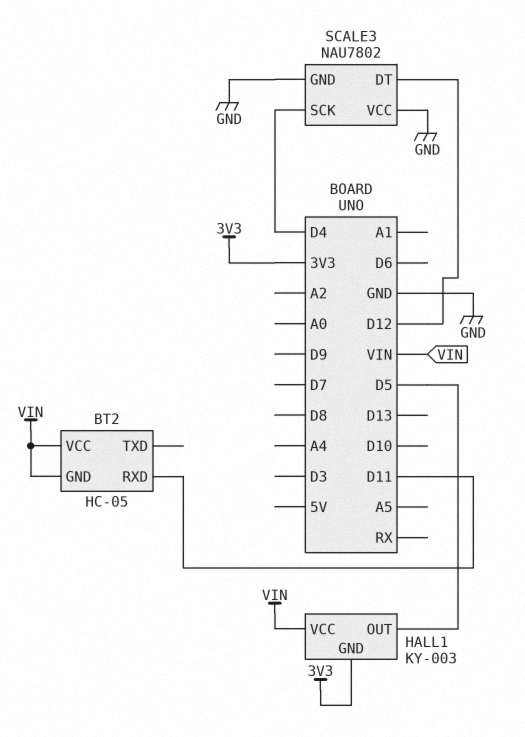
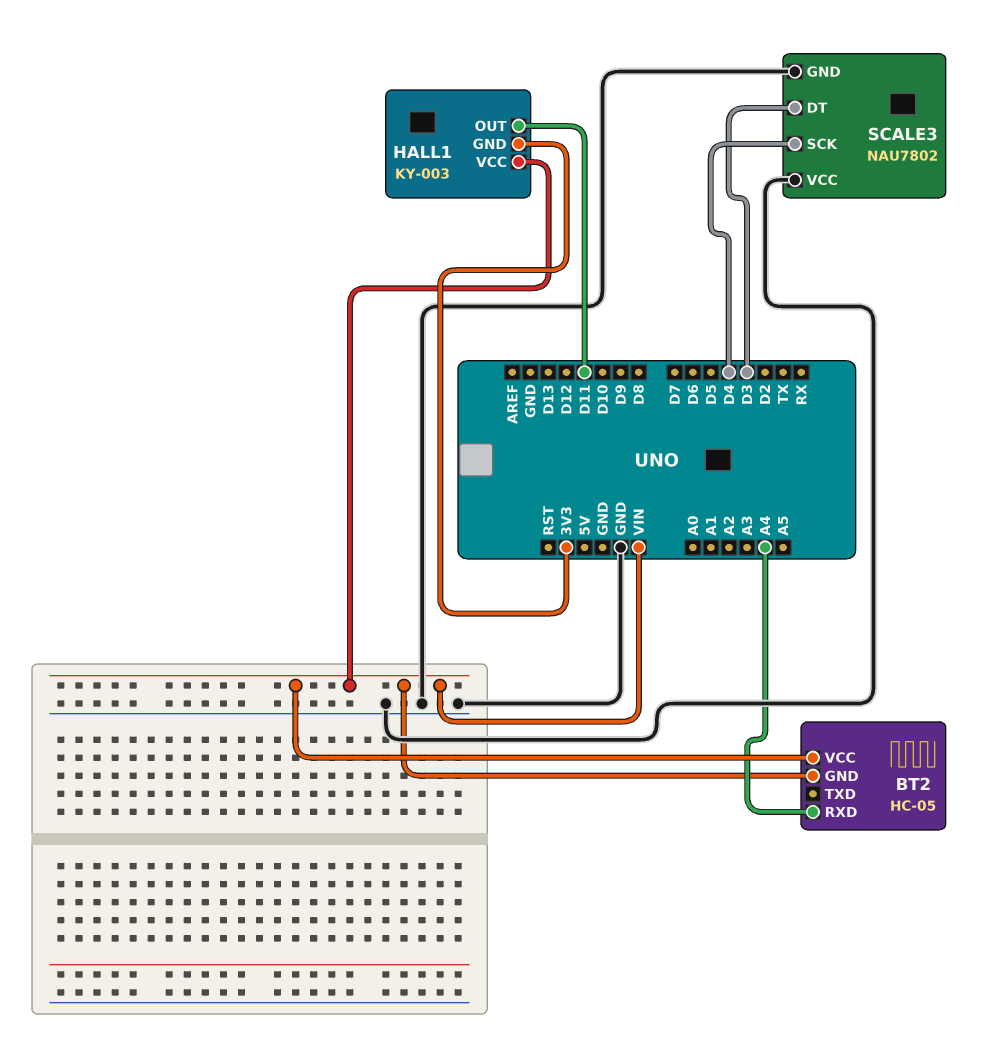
BT2 pin RXD: D11 -> A4
HALL1 pin OUT: D5 -> D11
SCALE3 pin DT: D12 -> D3

